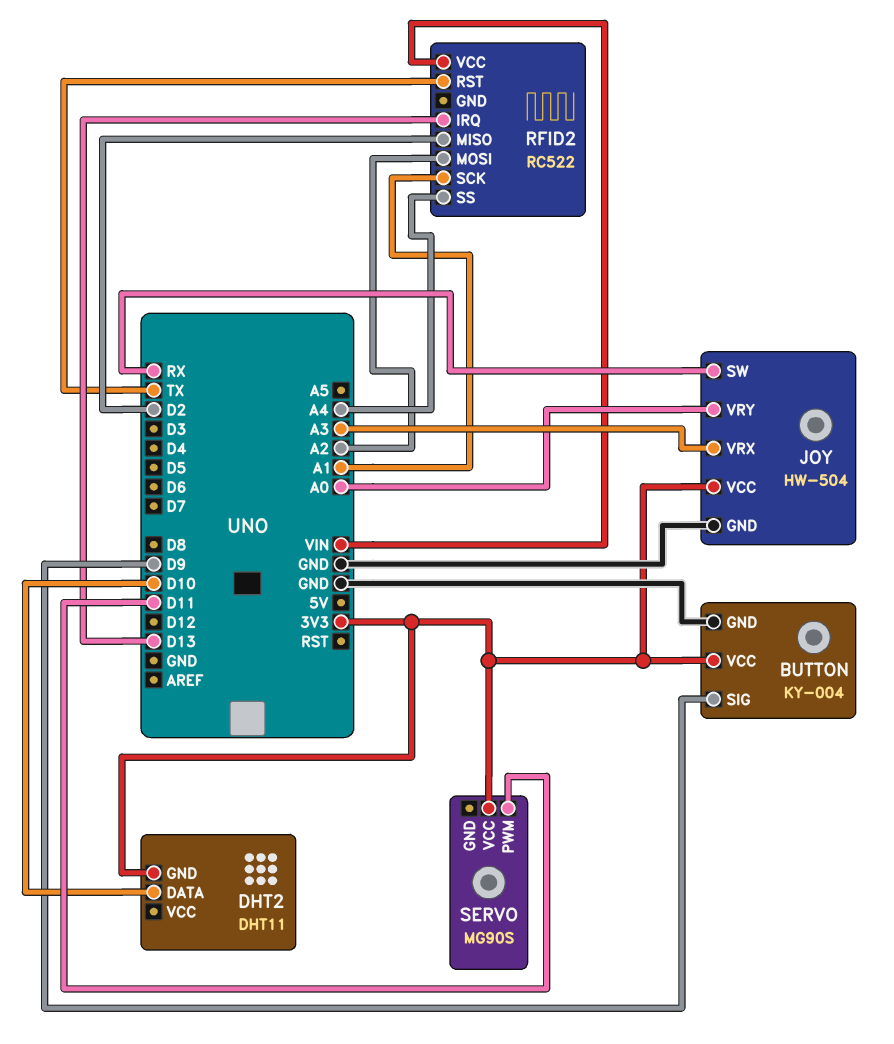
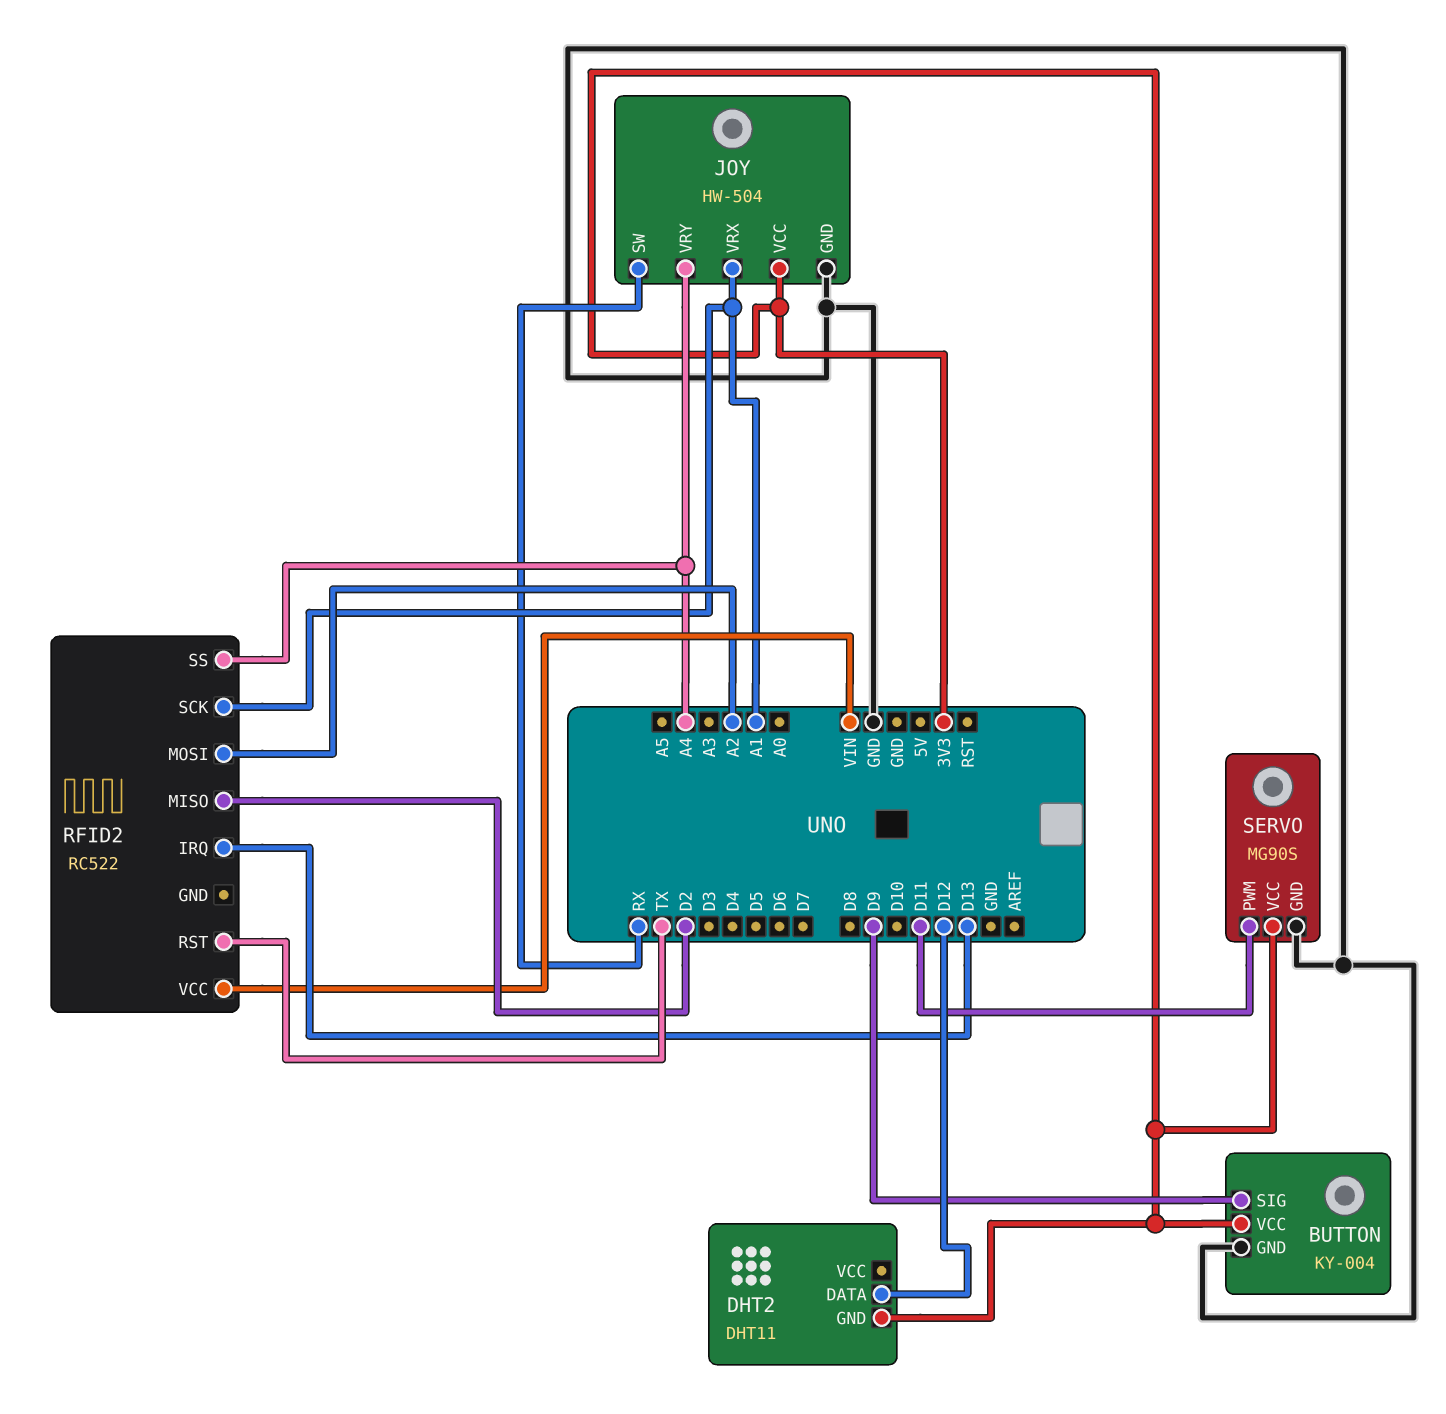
DHT2 pin DATA: D10 -> D12
JOY pin VRX: A3 -> A1
JOY pin VRY: A0 -> A4
SERVO pin GND: none -> GND

